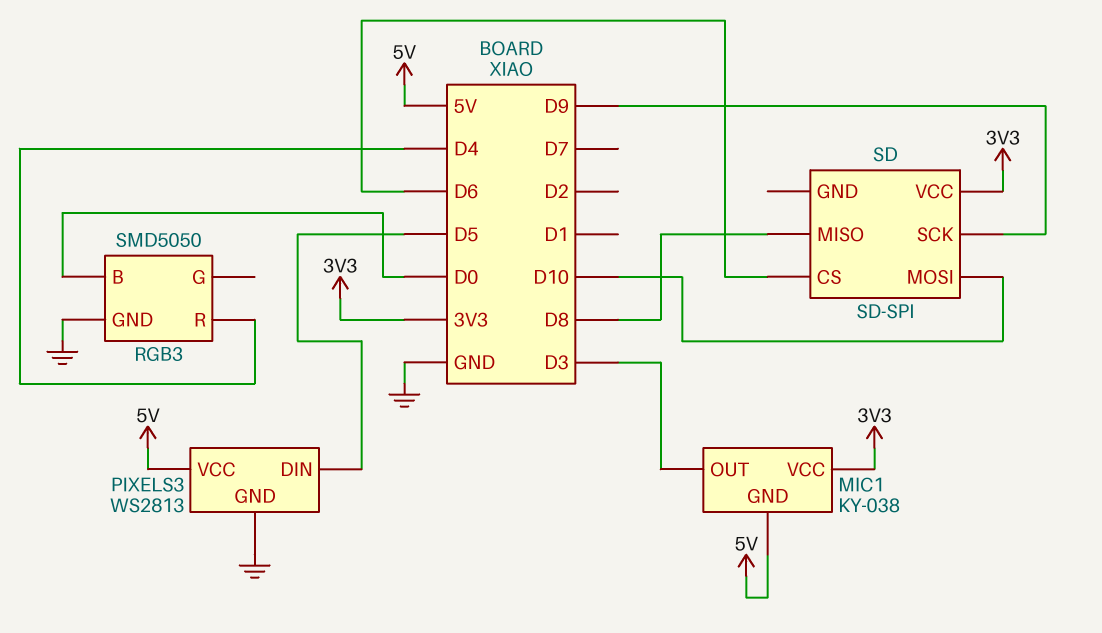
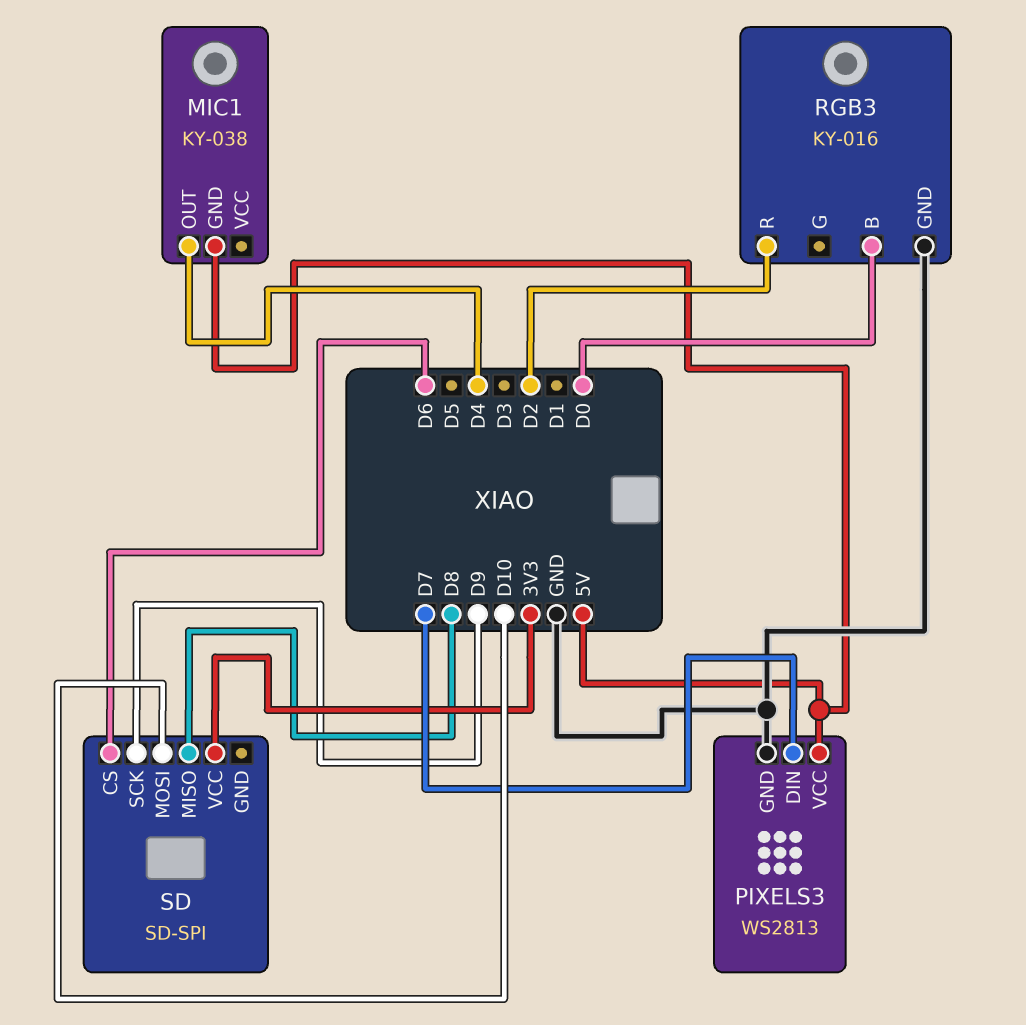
MIC1 pin OUT: D3 -> D4
MIC1 pin VCC: 3V3 -> none
PIXELS3 pin DIN: D5 -> D7
RGB3: SMD5050 -> KY-016
RGB3 pin R: D4 -> D2

